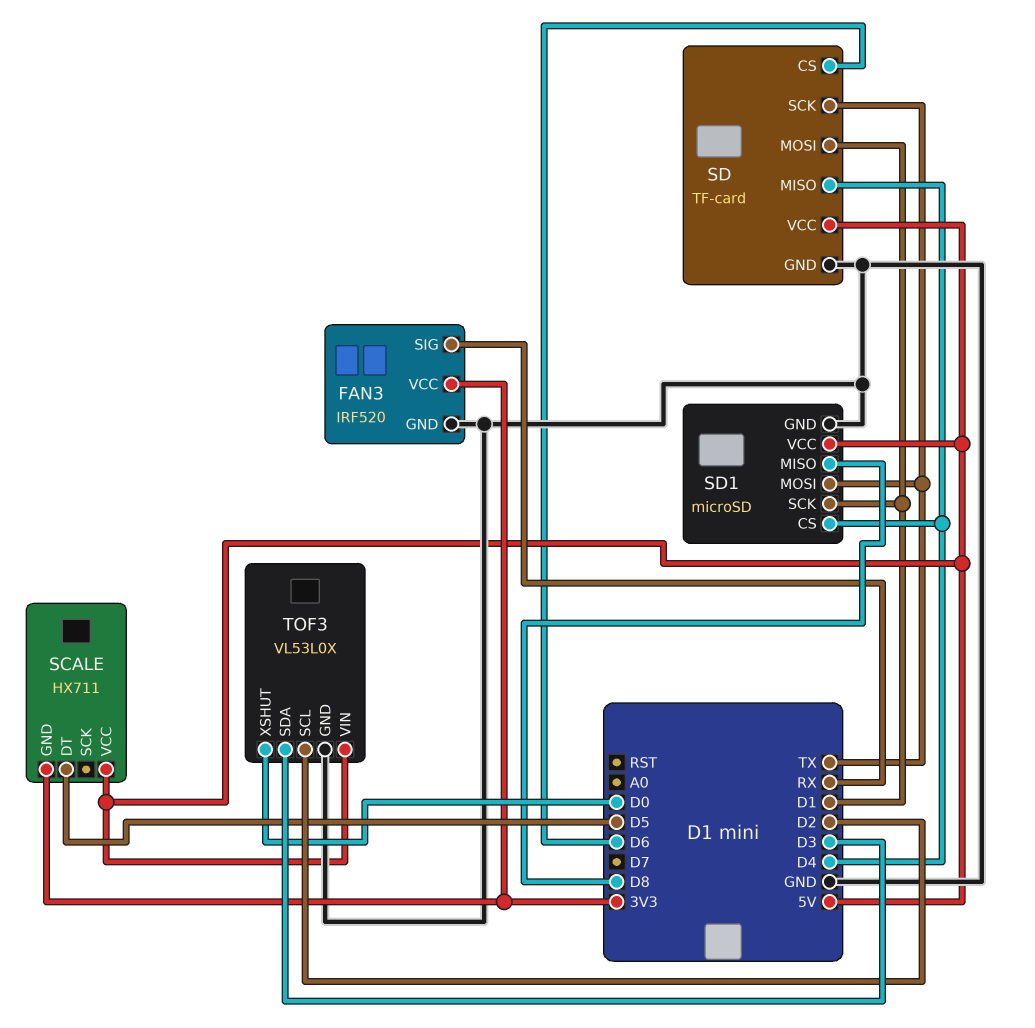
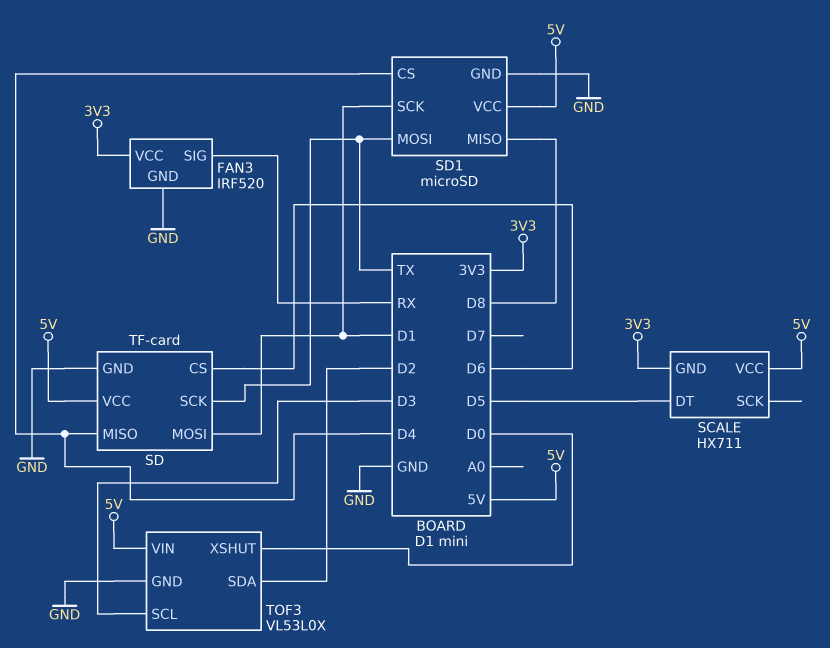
TOF3 pin SCL: D2 -> D3
TOF3 pin SDA: D3 -> D2

